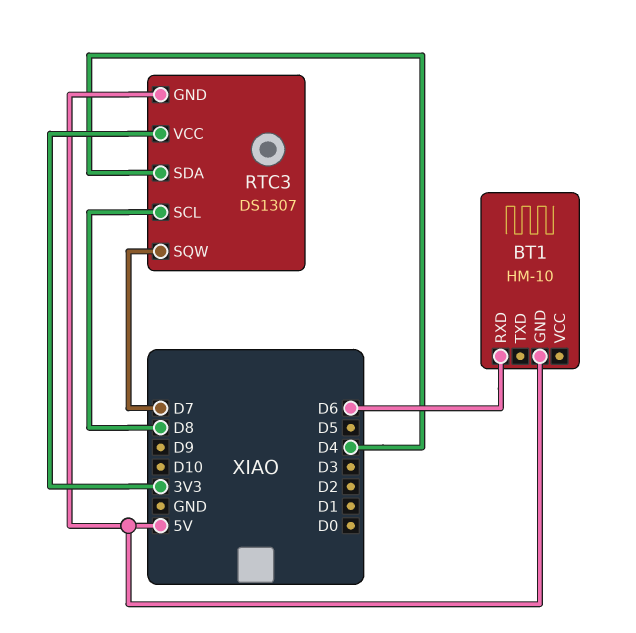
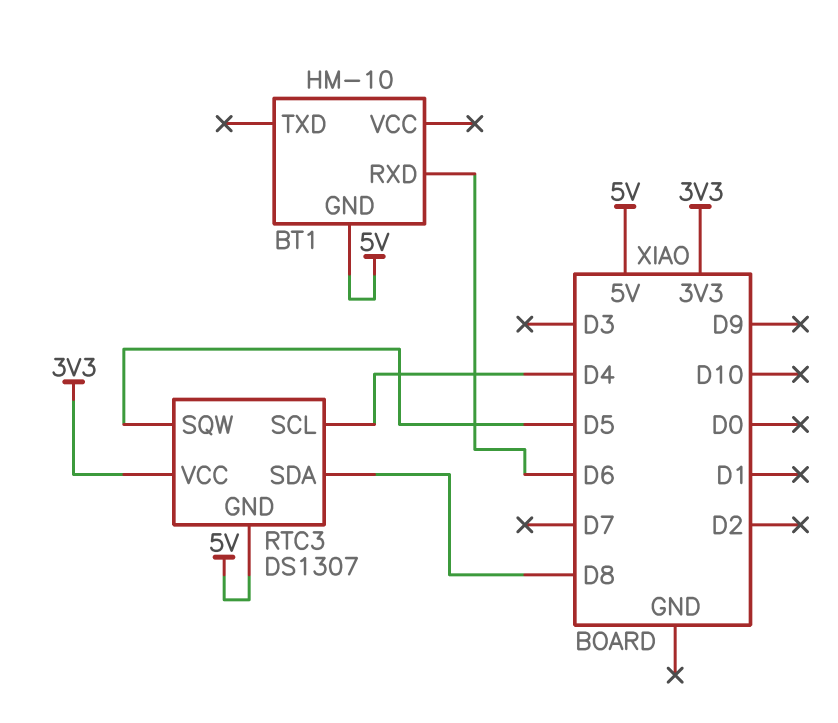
RTC3 pin SCL: D8 -> D4
RTC3 pin SDA: D4 -> D8
RTC3 pin SQW: D7 -> D5

